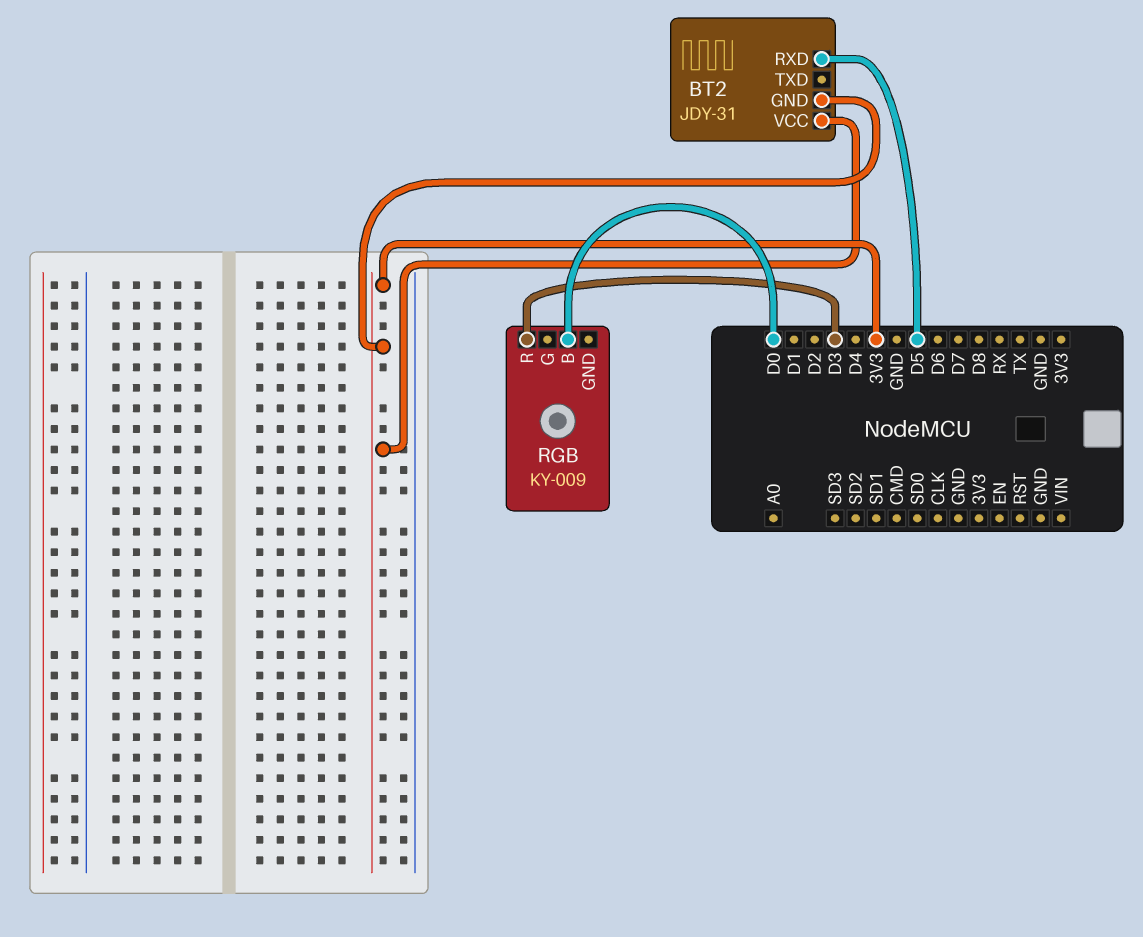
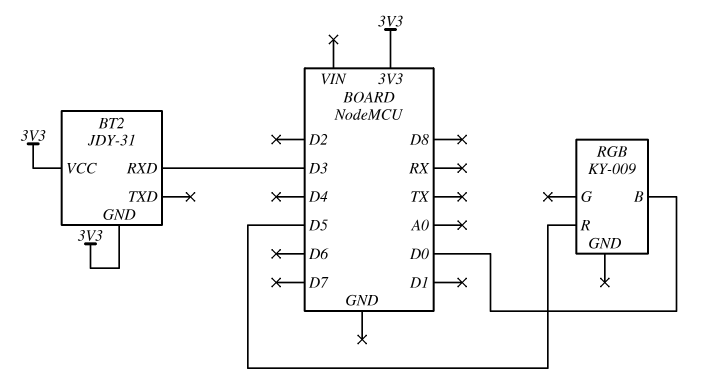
BT2 pin RXD: D5 -> D3
RGB pin R: D3 -> D5

